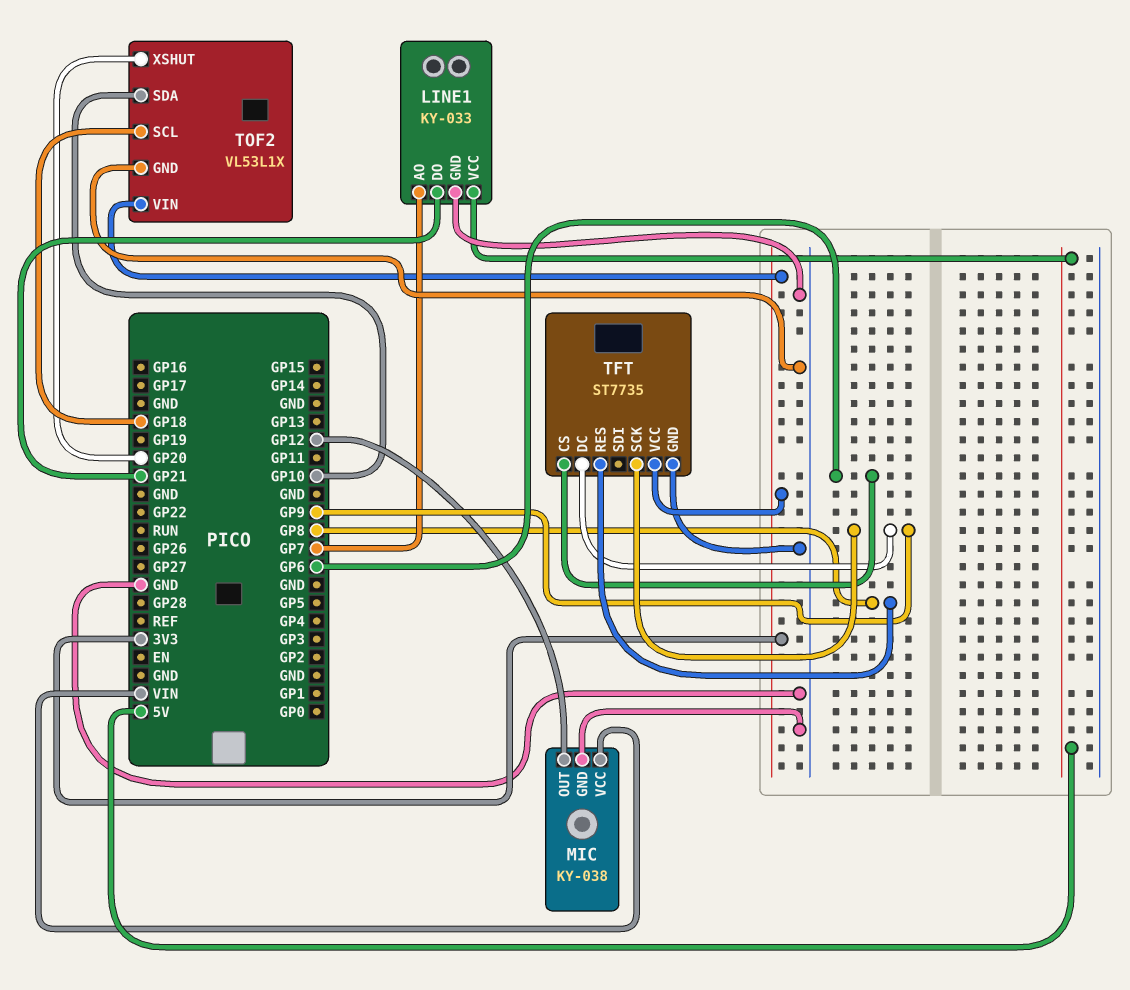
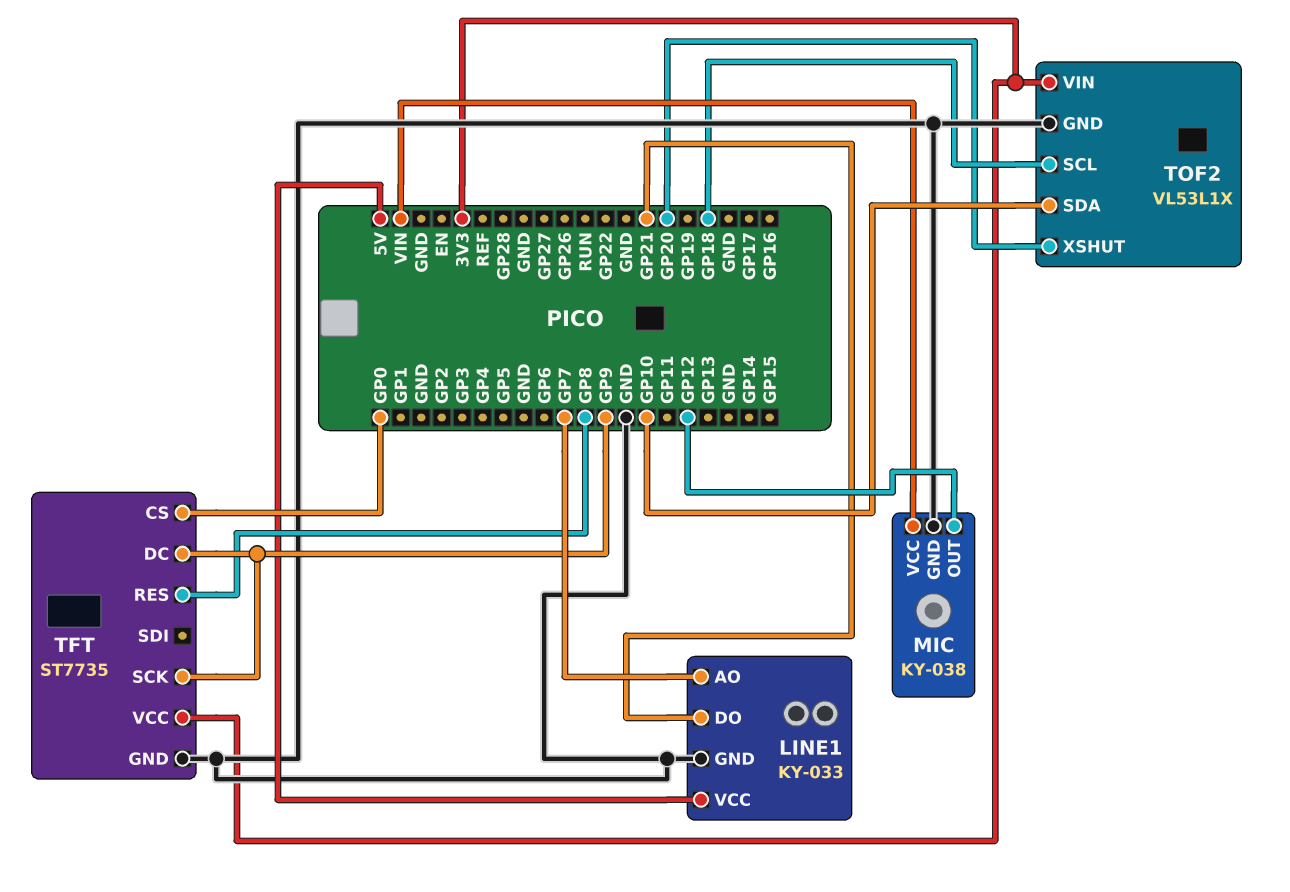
TFT pin CS: GP6 -> GP0

